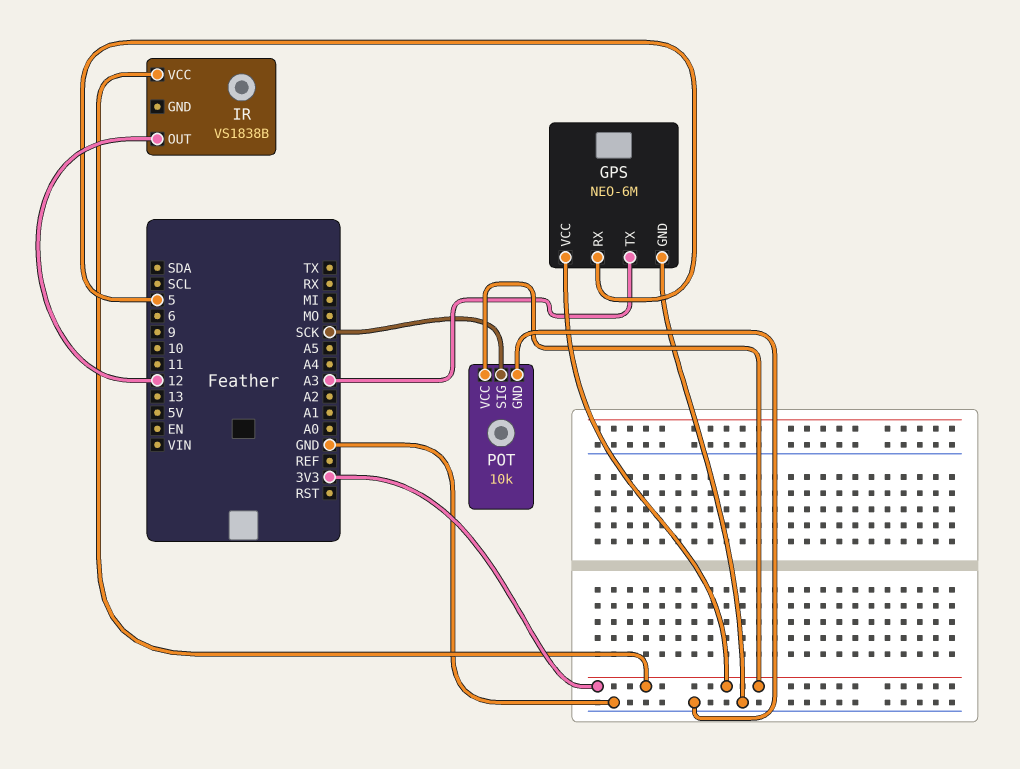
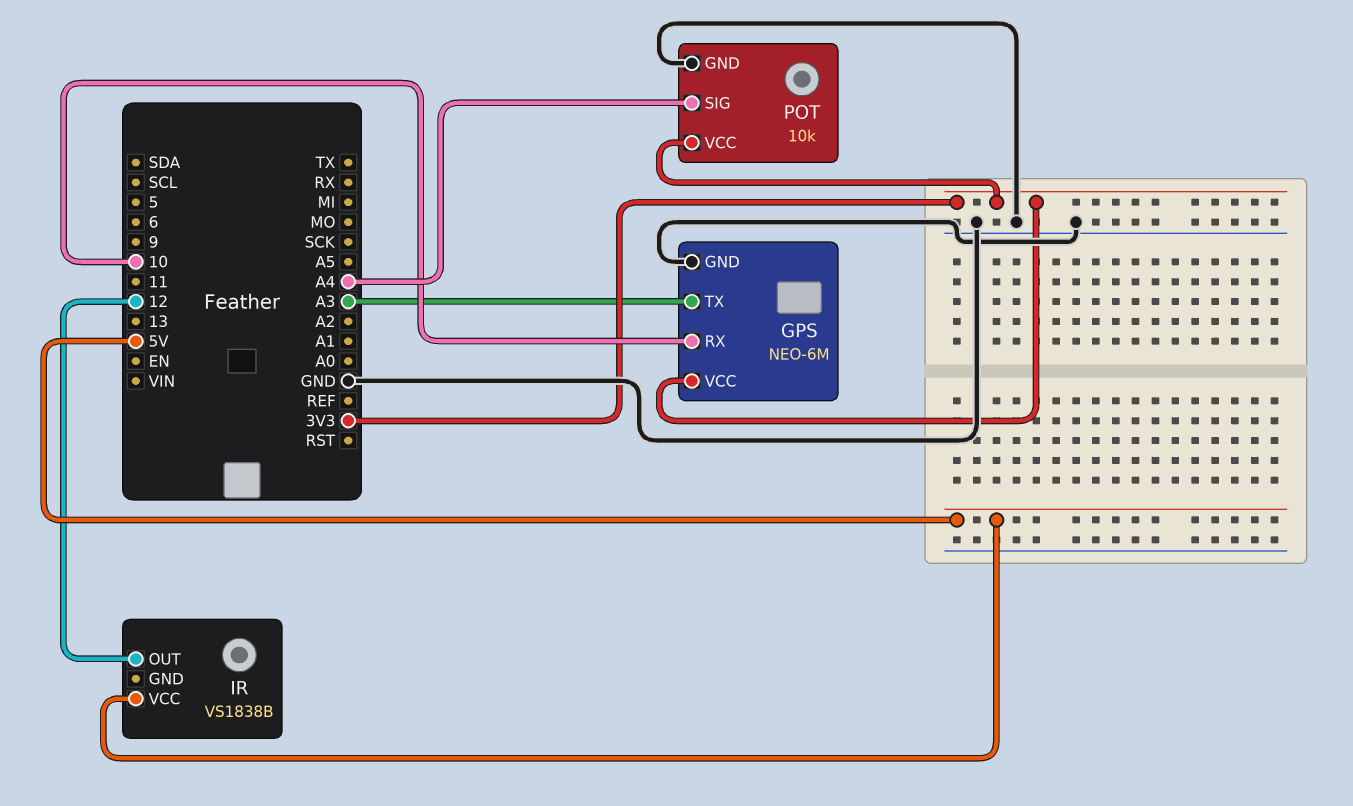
GPS pin RX: 5 -> 10
IR pin VCC: 3V3 -> 5V
POT pin SIG: SCK -> A4

